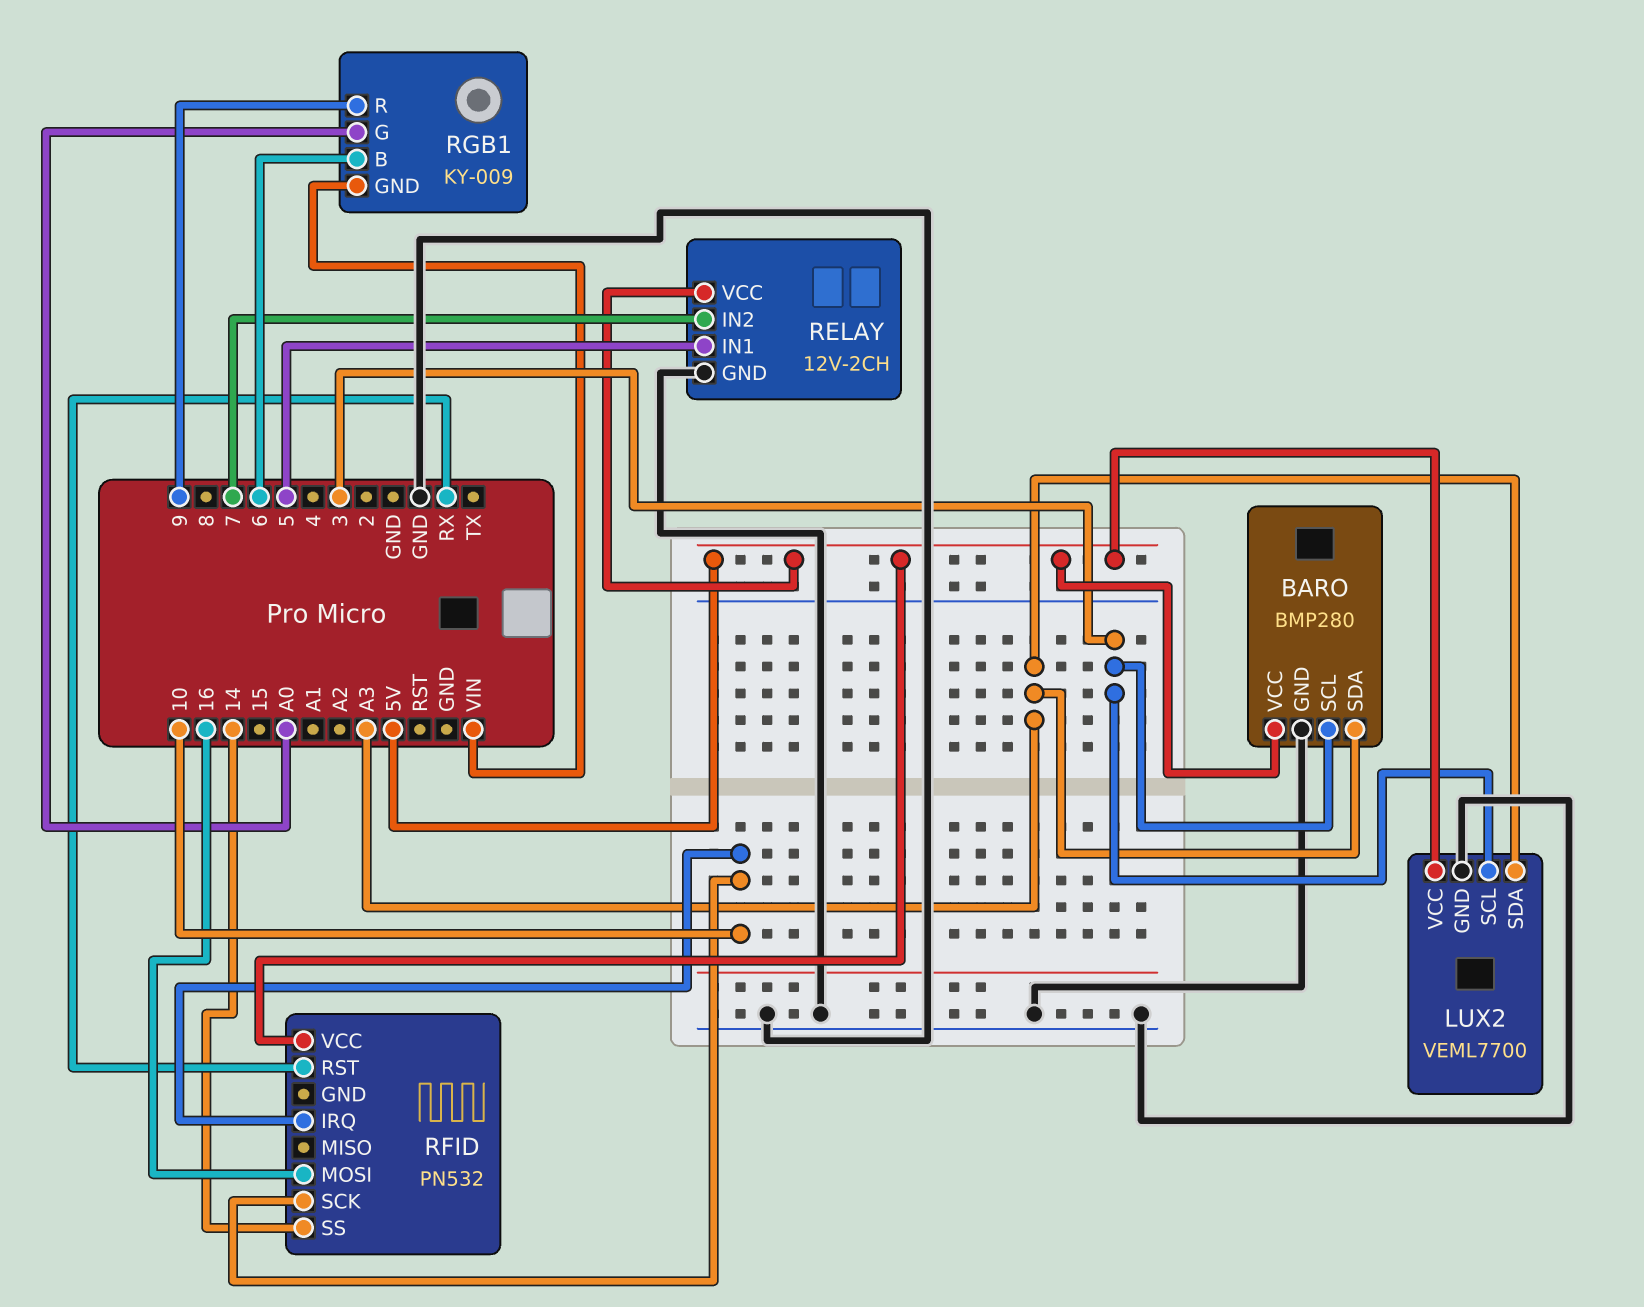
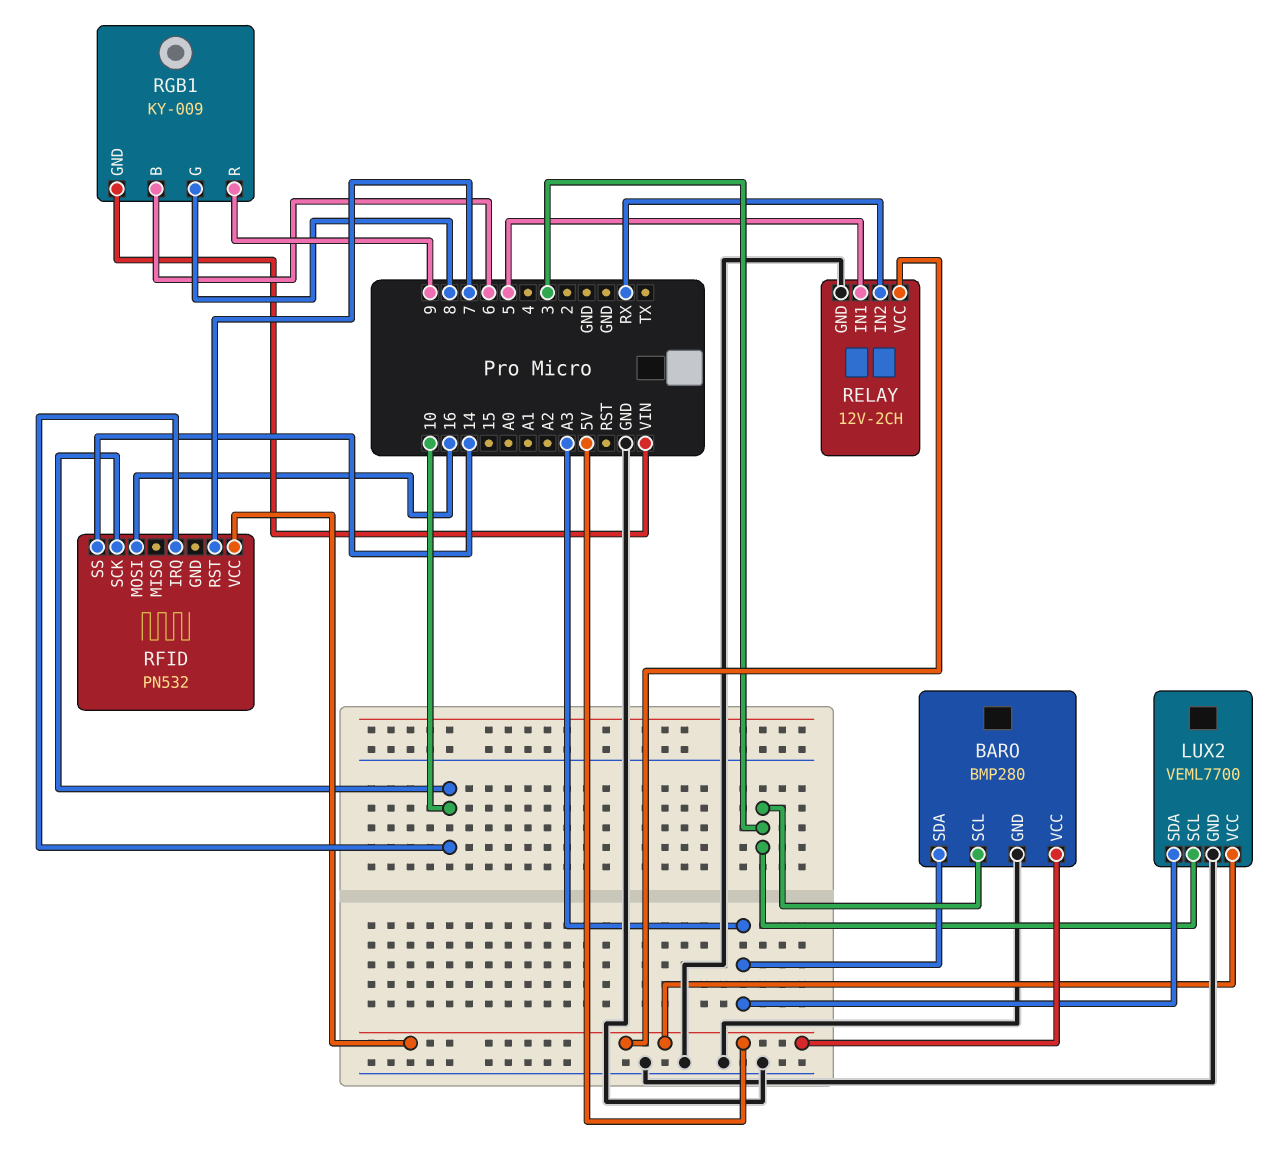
RELAY pin IN2: 7 -> RX
RFID pin RST: RX -> 7
RGB1 pin G: A0 -> 8

